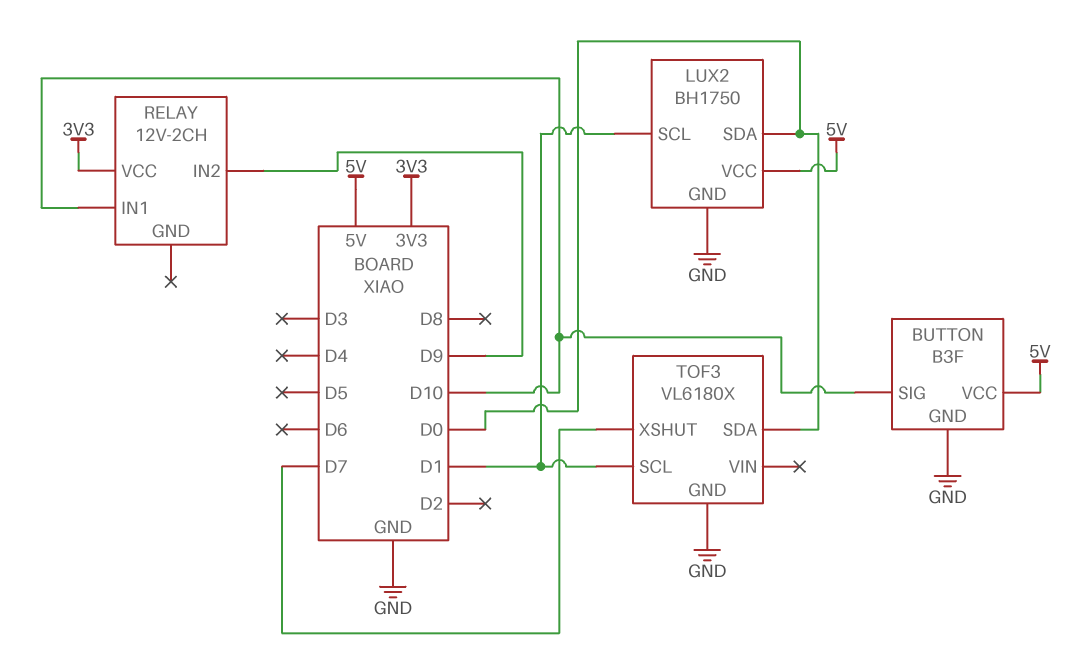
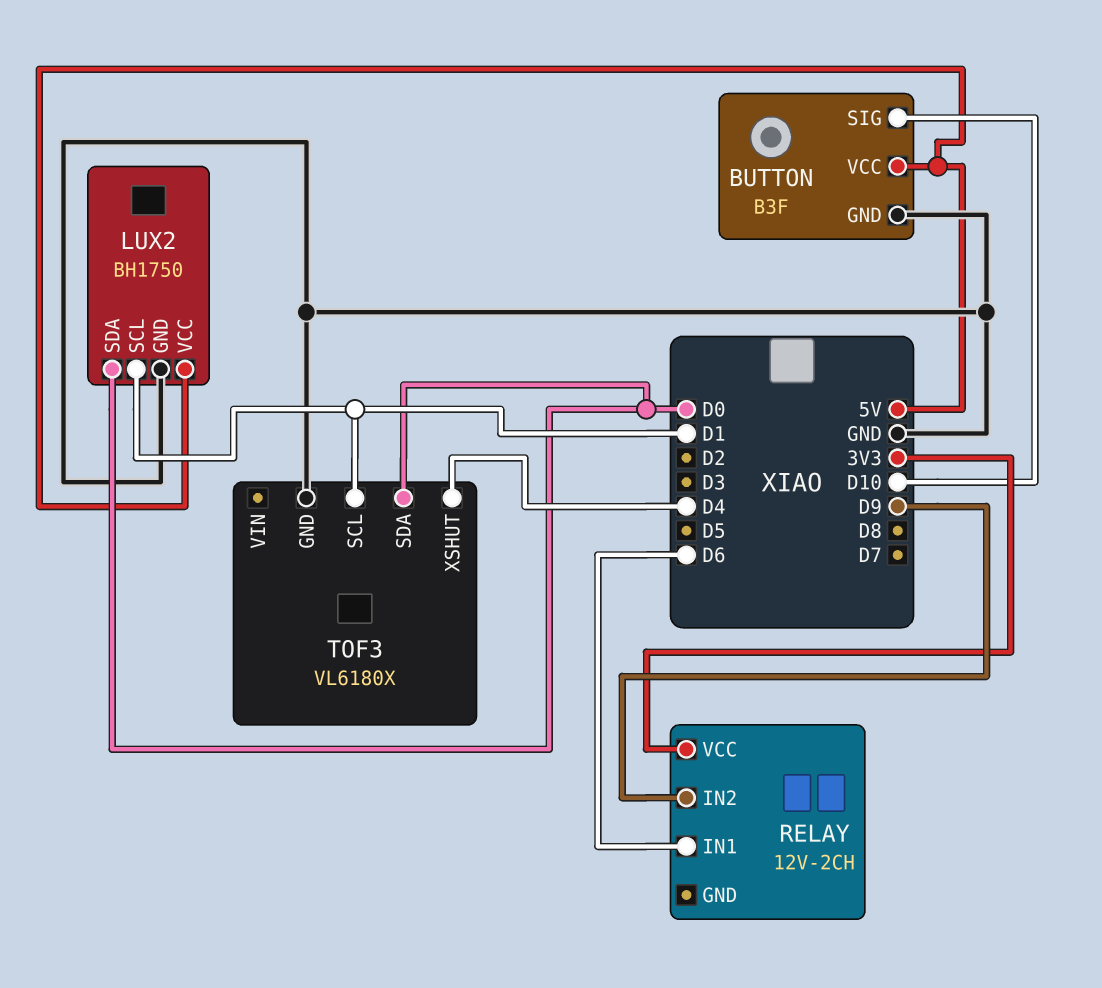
RELAY pin IN1: D10 -> D6
TOF3 pin XSHUT: D7 -> D4

